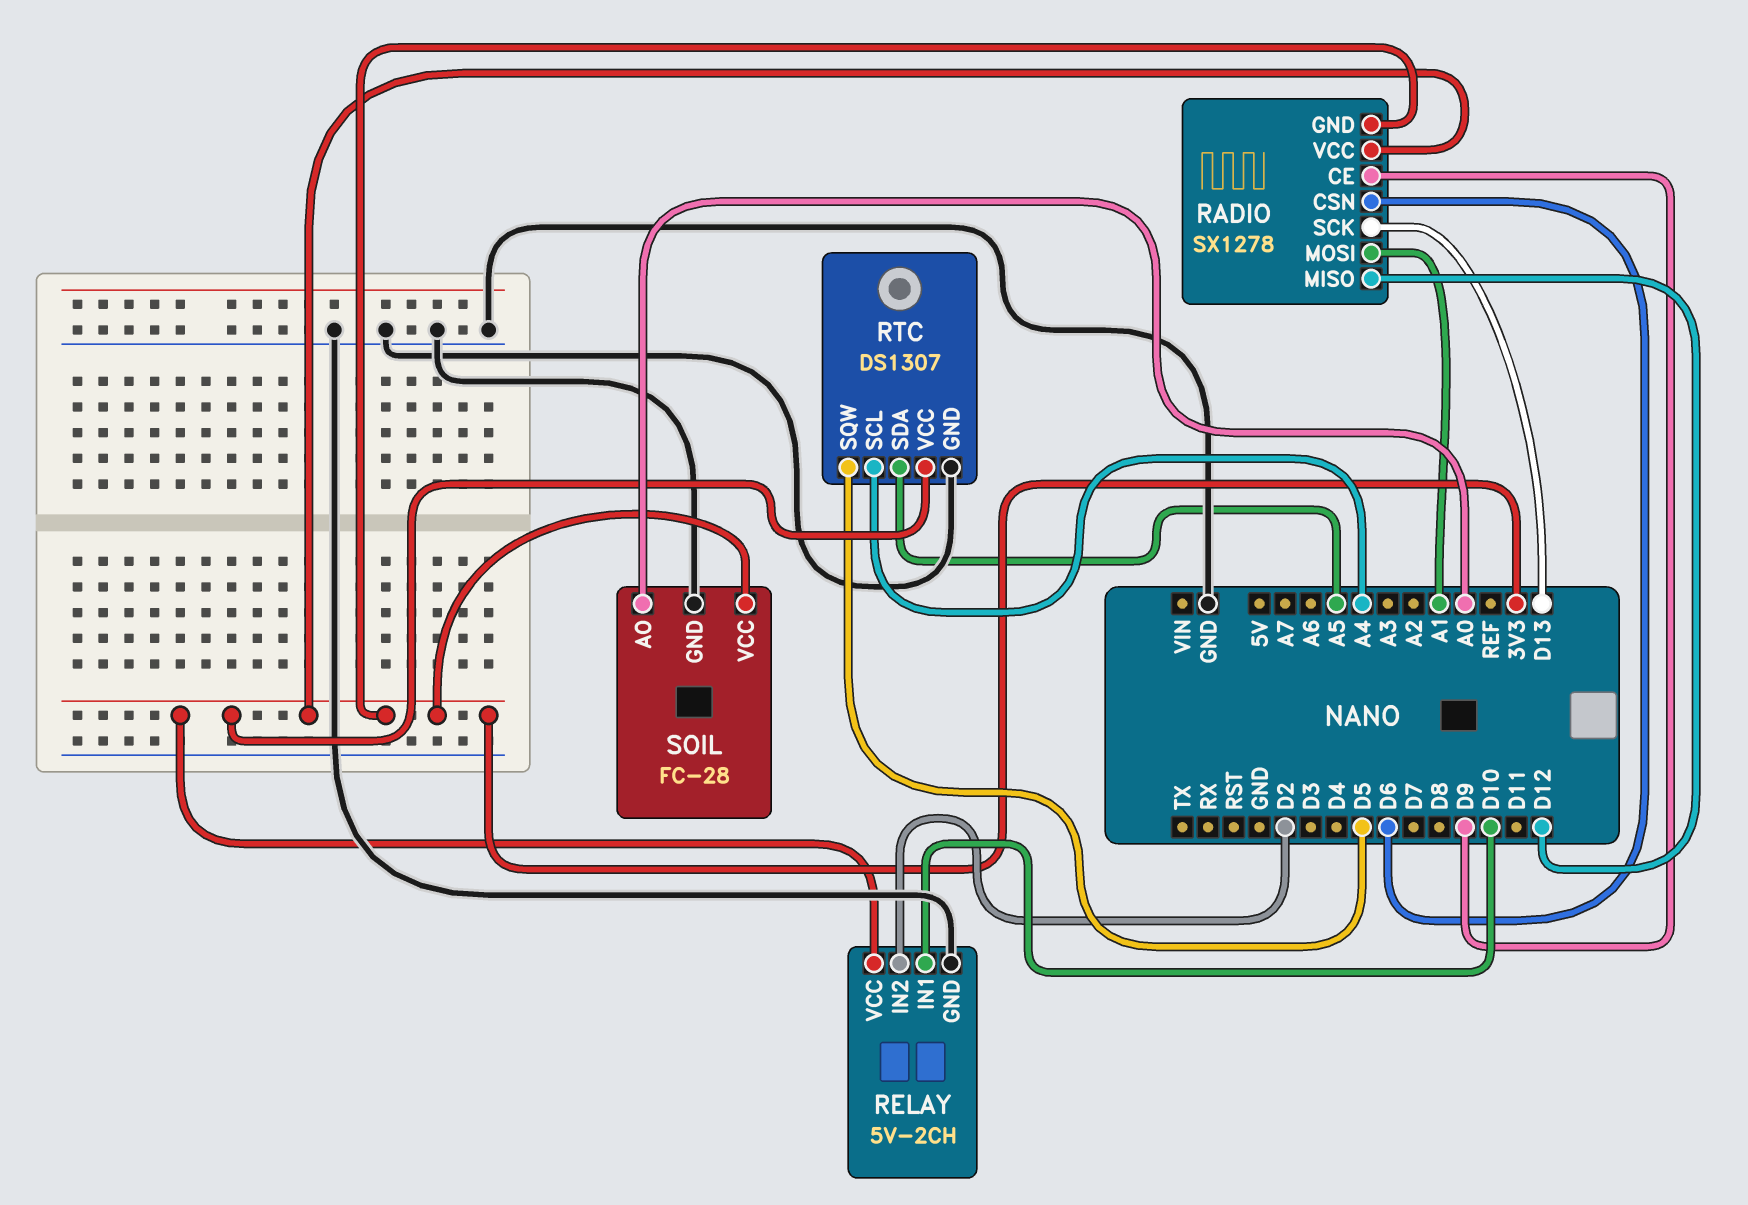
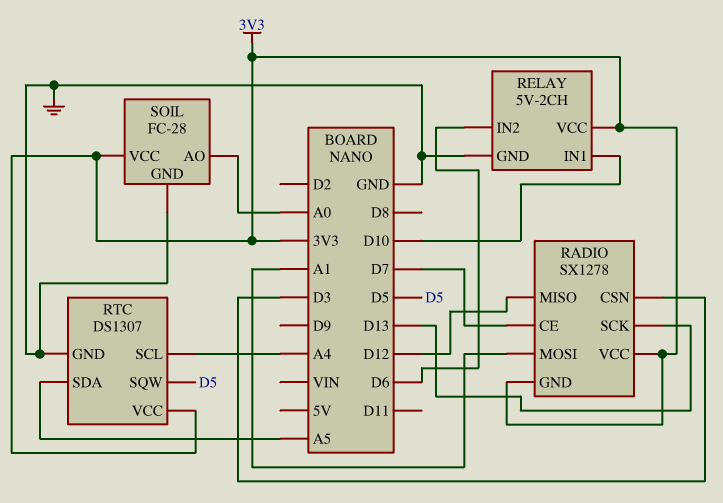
RADIO pin CE: D9 -> D7
RADIO pin CSN: D6 -> D3
RELAY pin IN2: D2 -> D6

